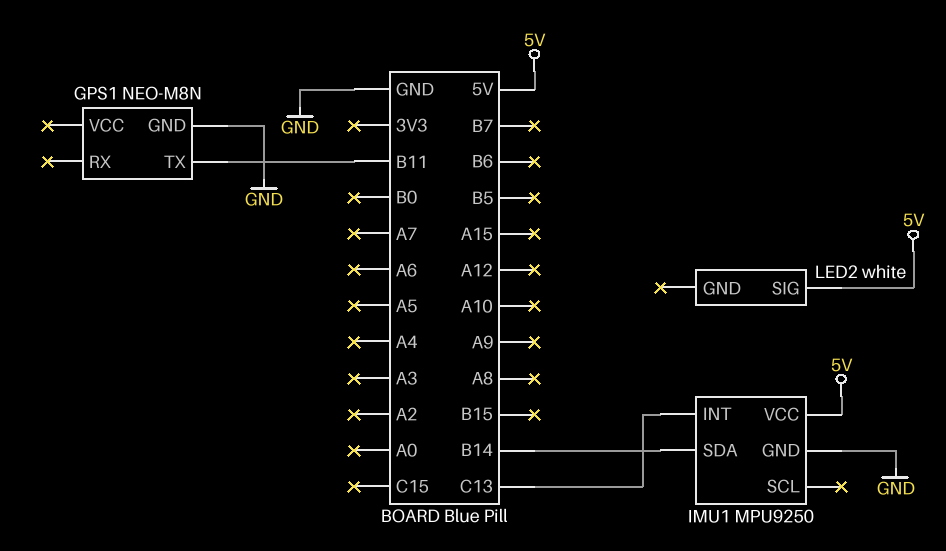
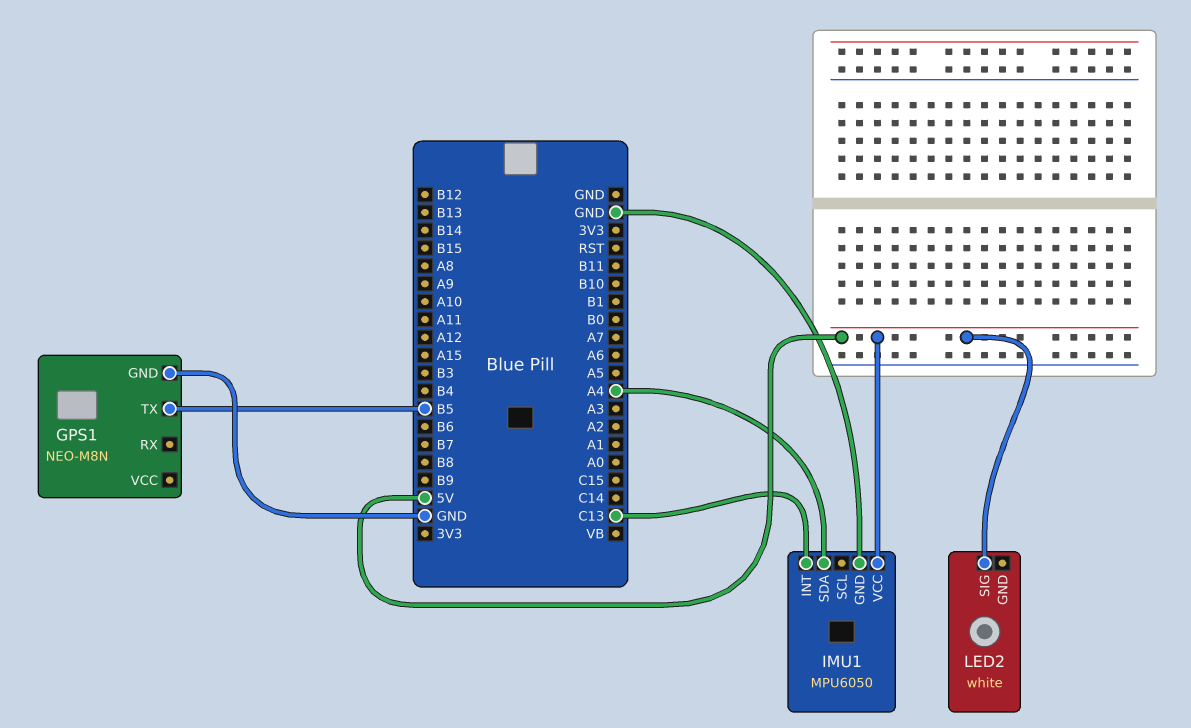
GPS1 pin TX: B11 -> B5
IMU1: MPU9250 -> MPU6050
IMU1 pin SDA: B14 -> A4

